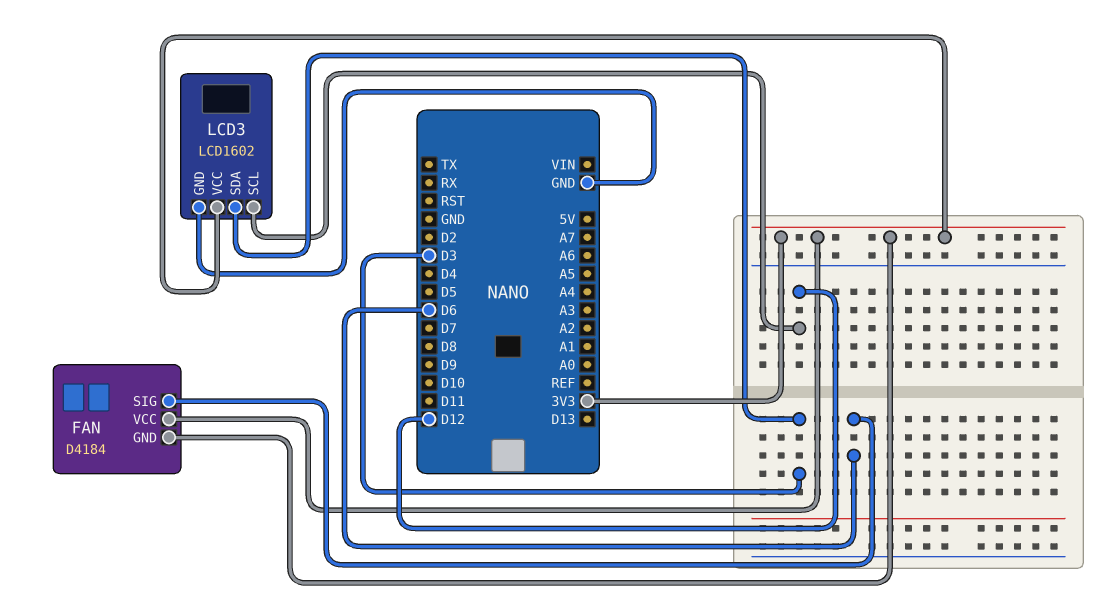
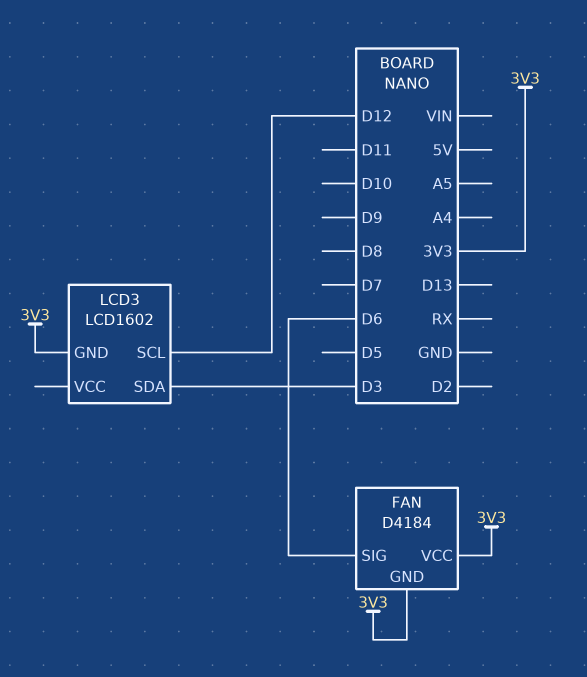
LCD3 pin GND: GND -> 3V3
LCD3 pin VCC: 3V3 -> none

